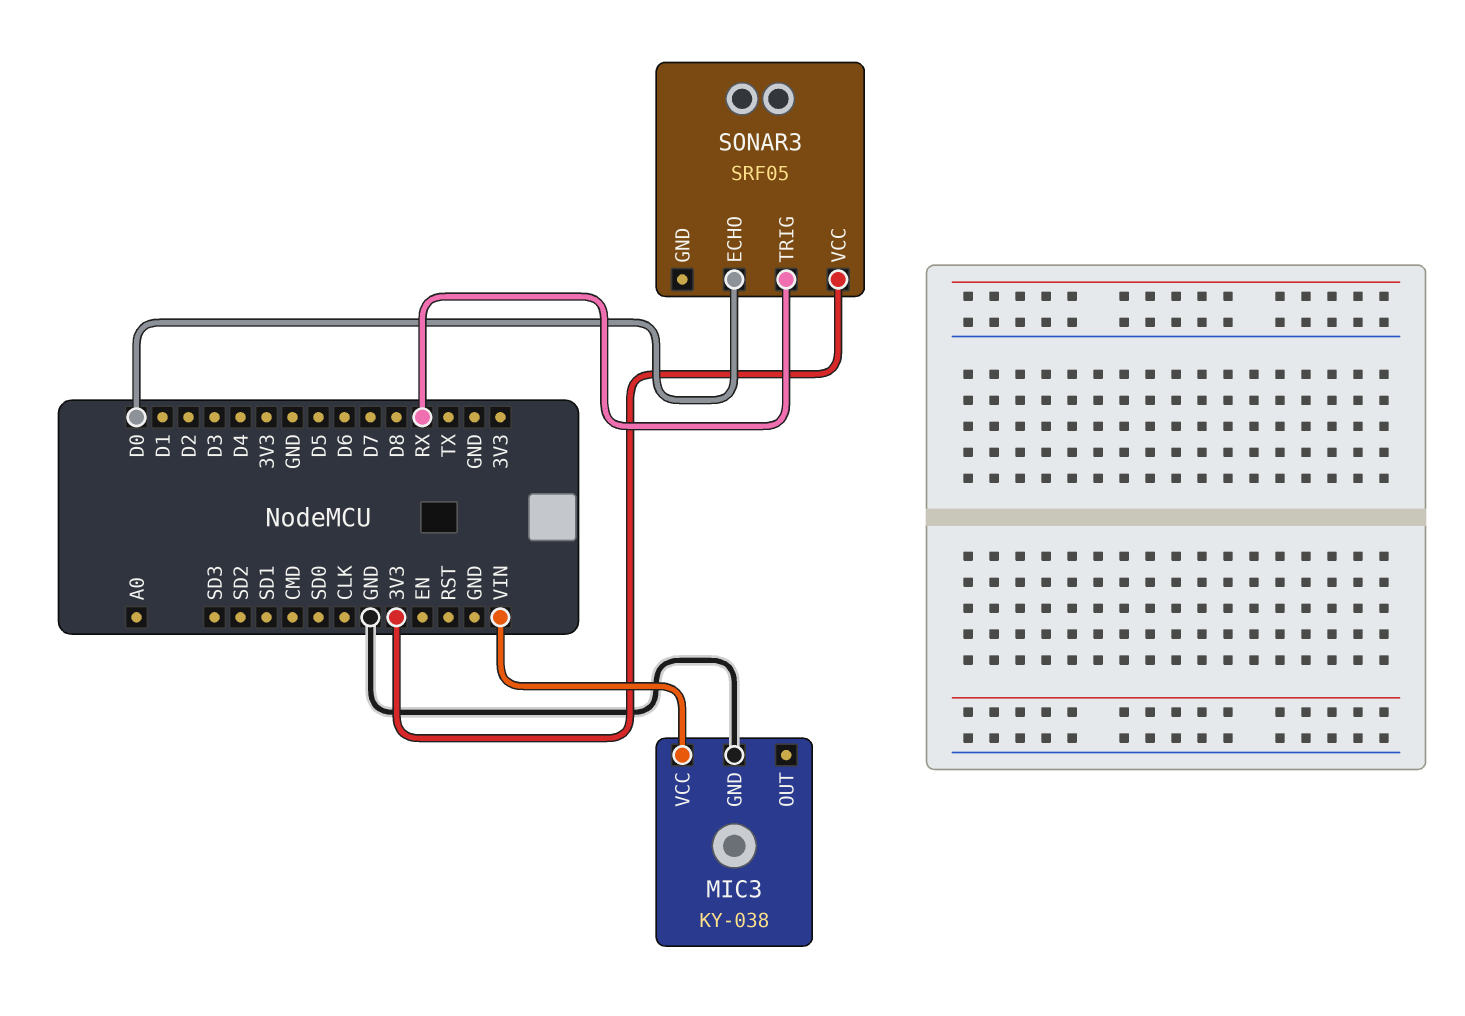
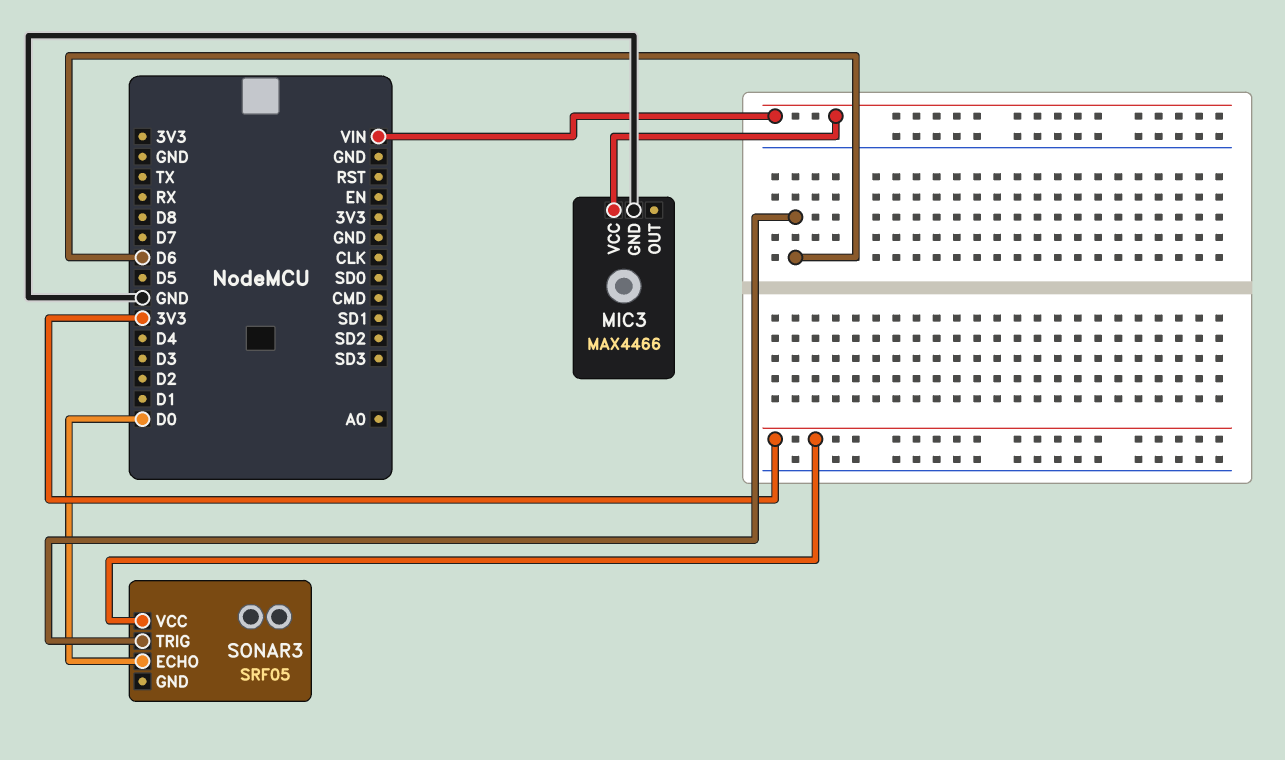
MIC3: KY-038 -> MAX4466
SONAR3 pin TRIG: RX -> D6

